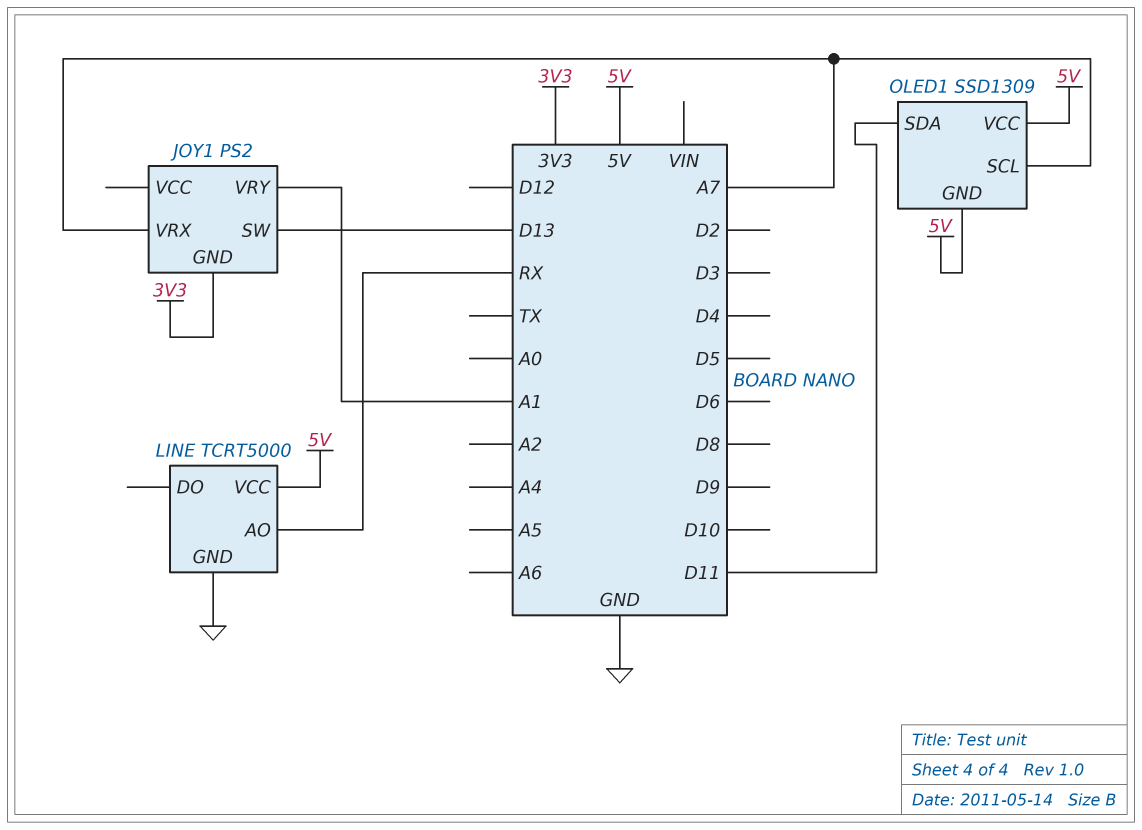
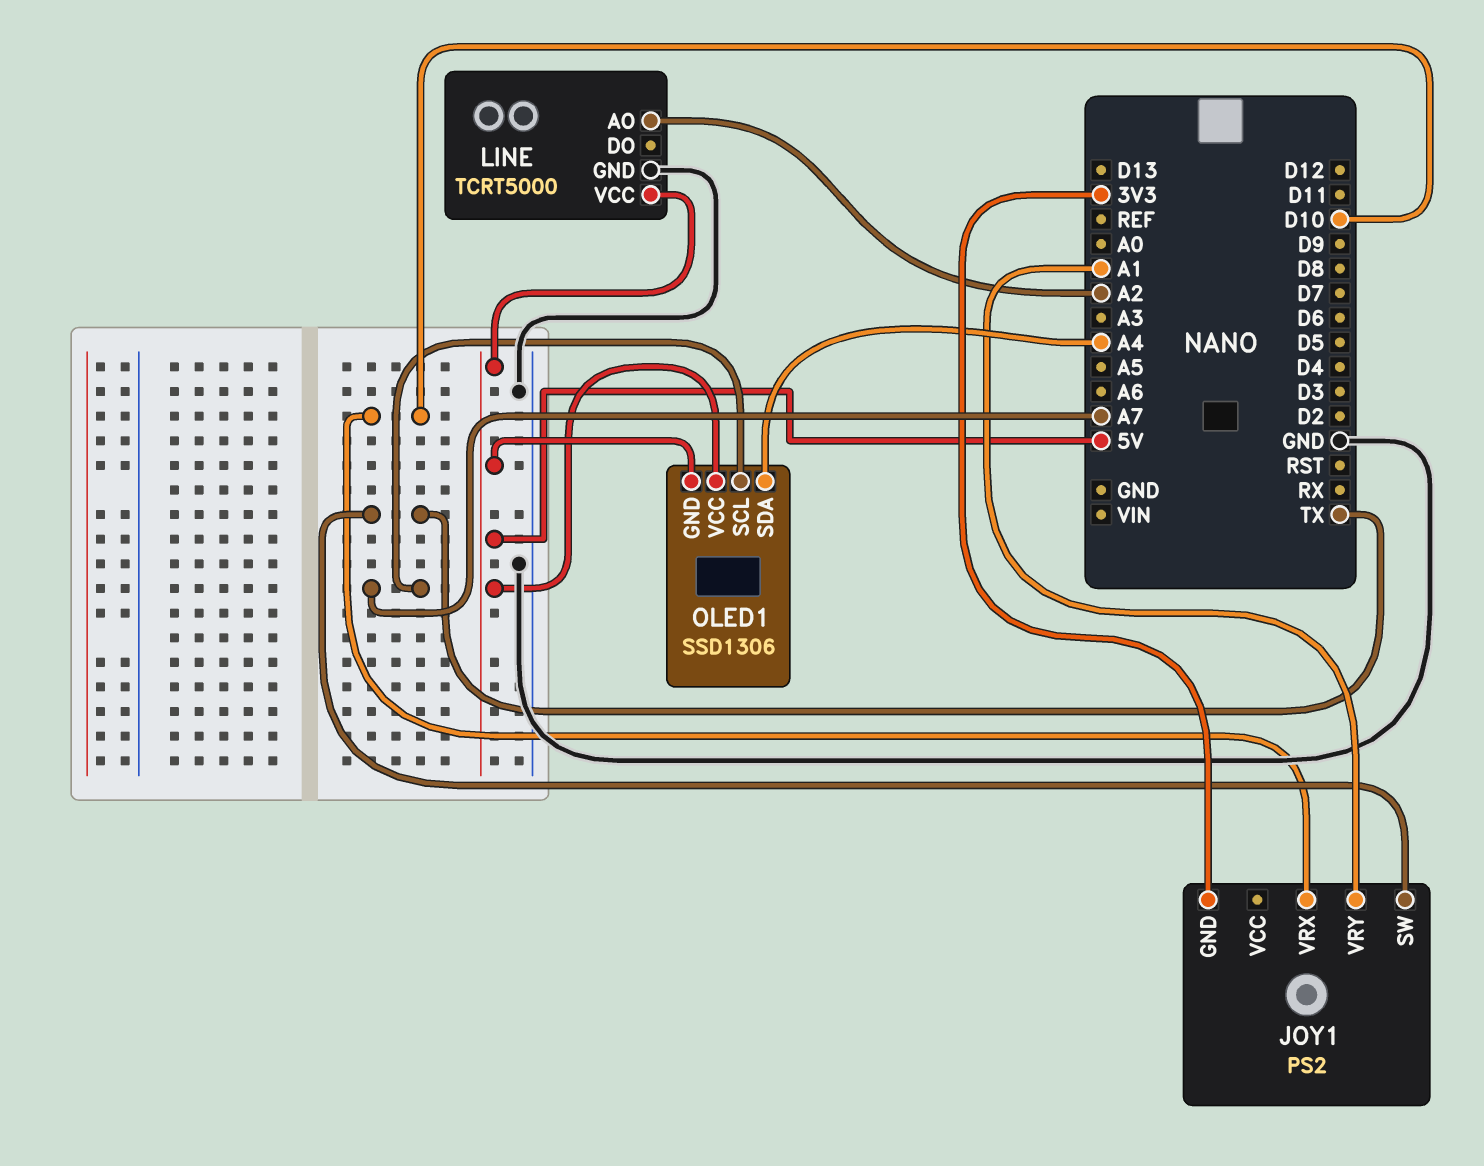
JOY1 pin SW: D13 -> TX
JOY1 pin VRX: A7 -> D10
LINE pin AO: RX -> A2
OLED1: SSD1309 -> SSD1306
OLED1 pin SDA: D11 -> A4

